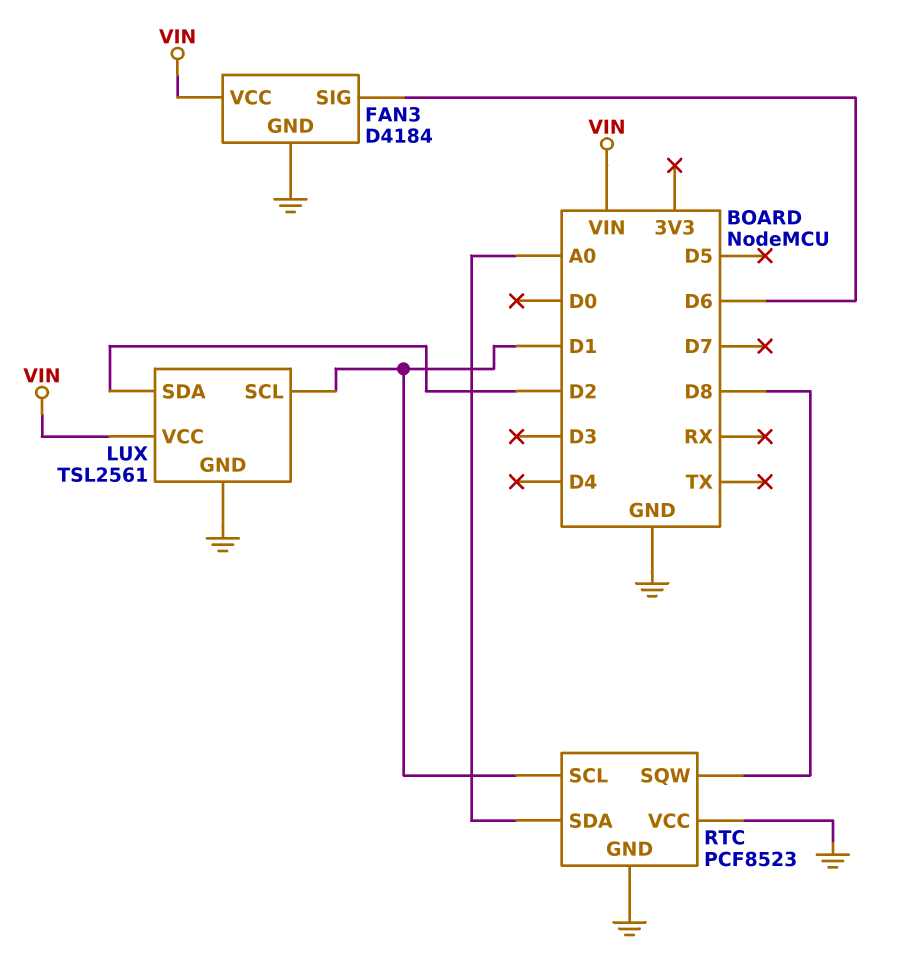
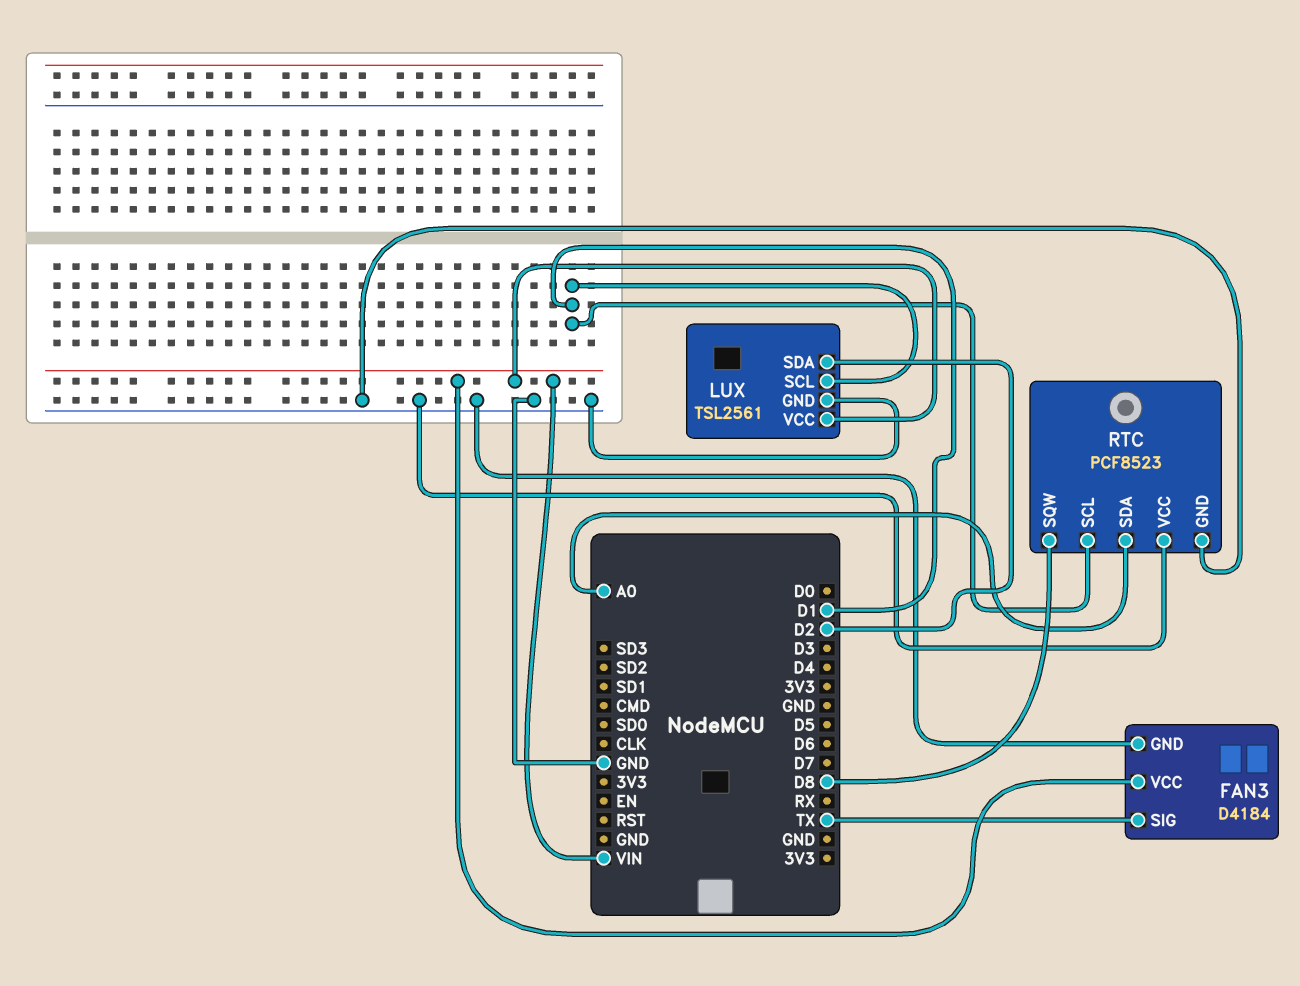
FAN3 pin SIG: D6 -> TX

